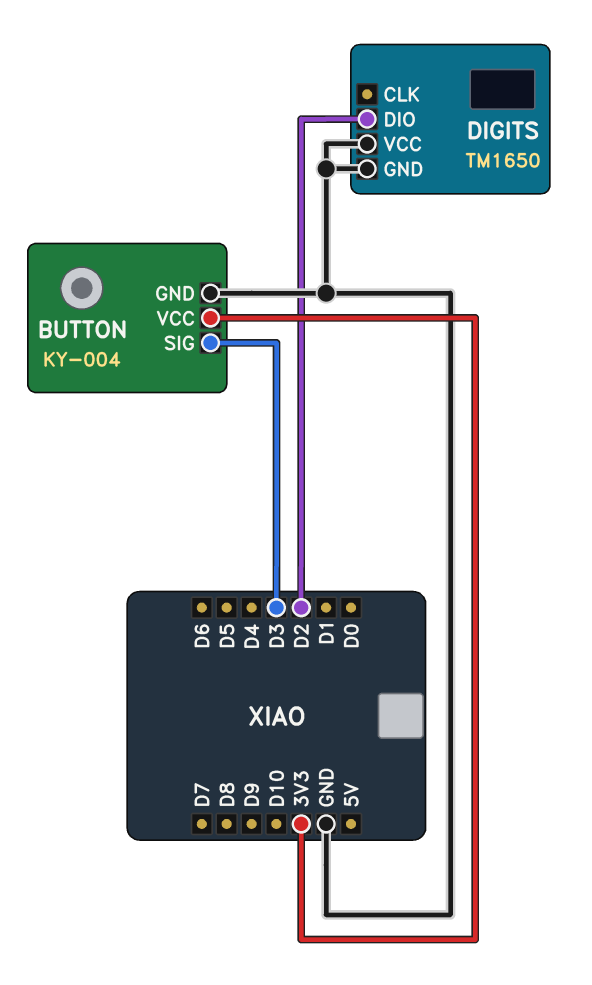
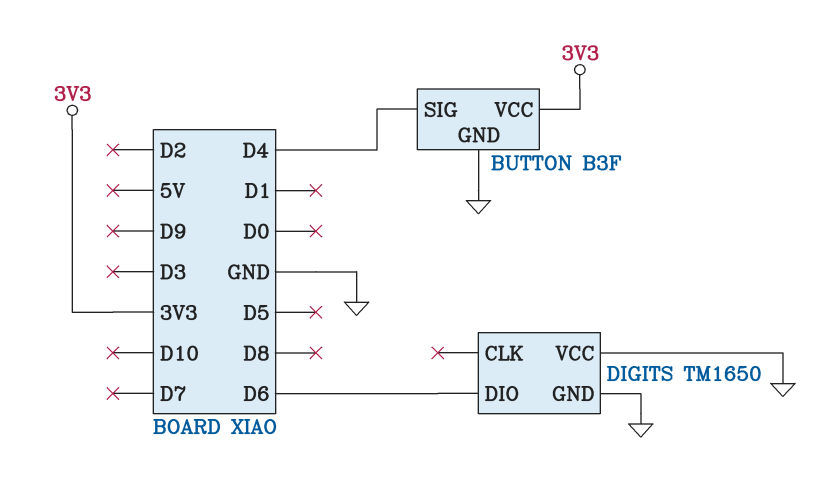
BUTTON: KY-004 -> B3F
BUTTON pin SIG: D3 -> D4
DIGITS pin DIO: D2 -> D6

